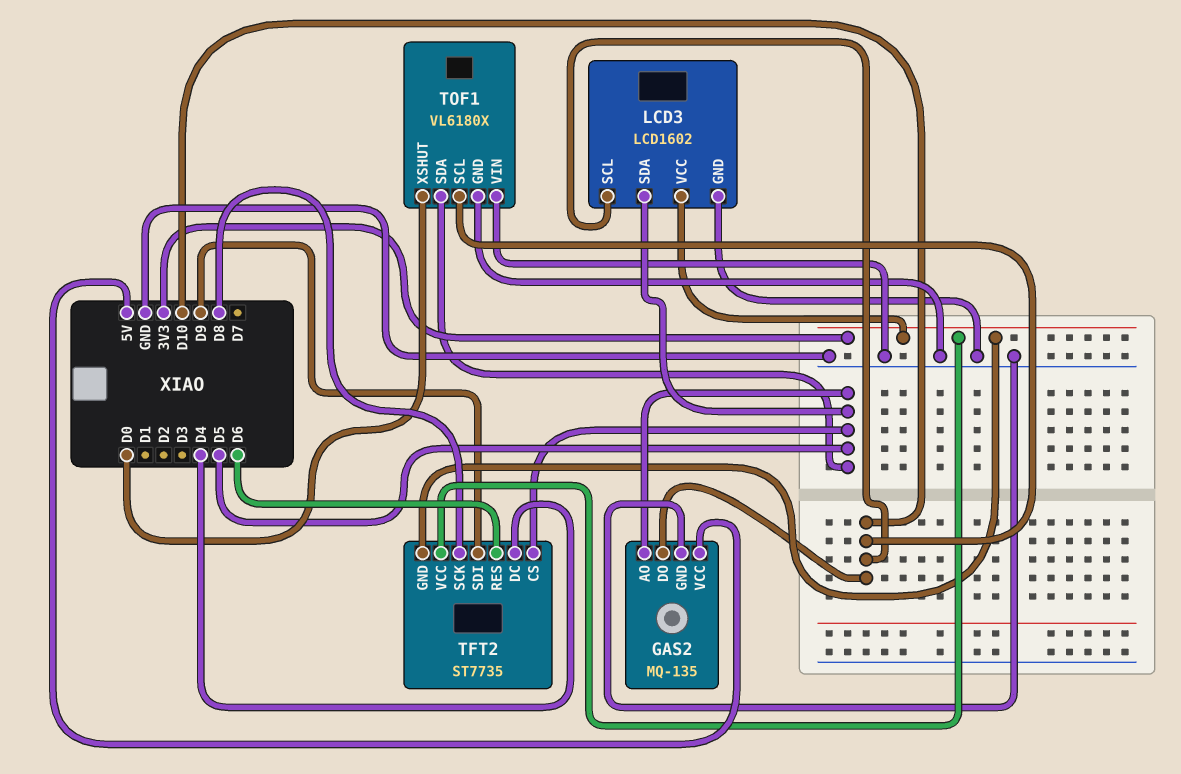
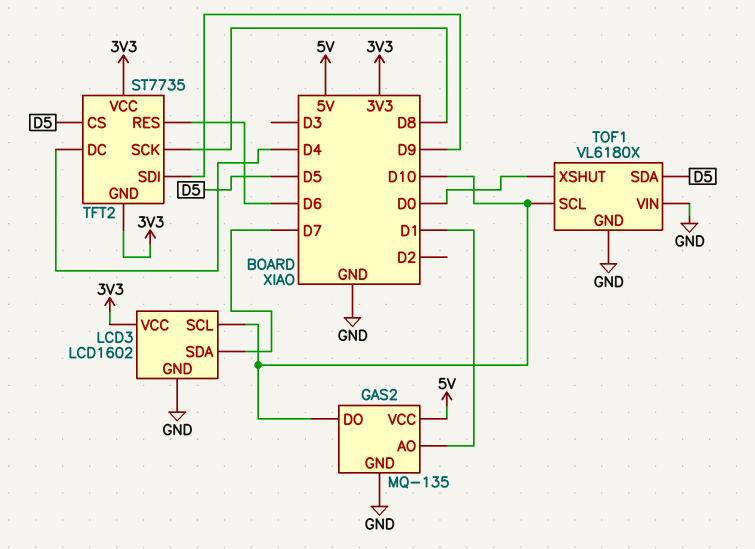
GAS2 pin AO: D5 -> D1
LCD3 pin SDA: D5 -> D7

